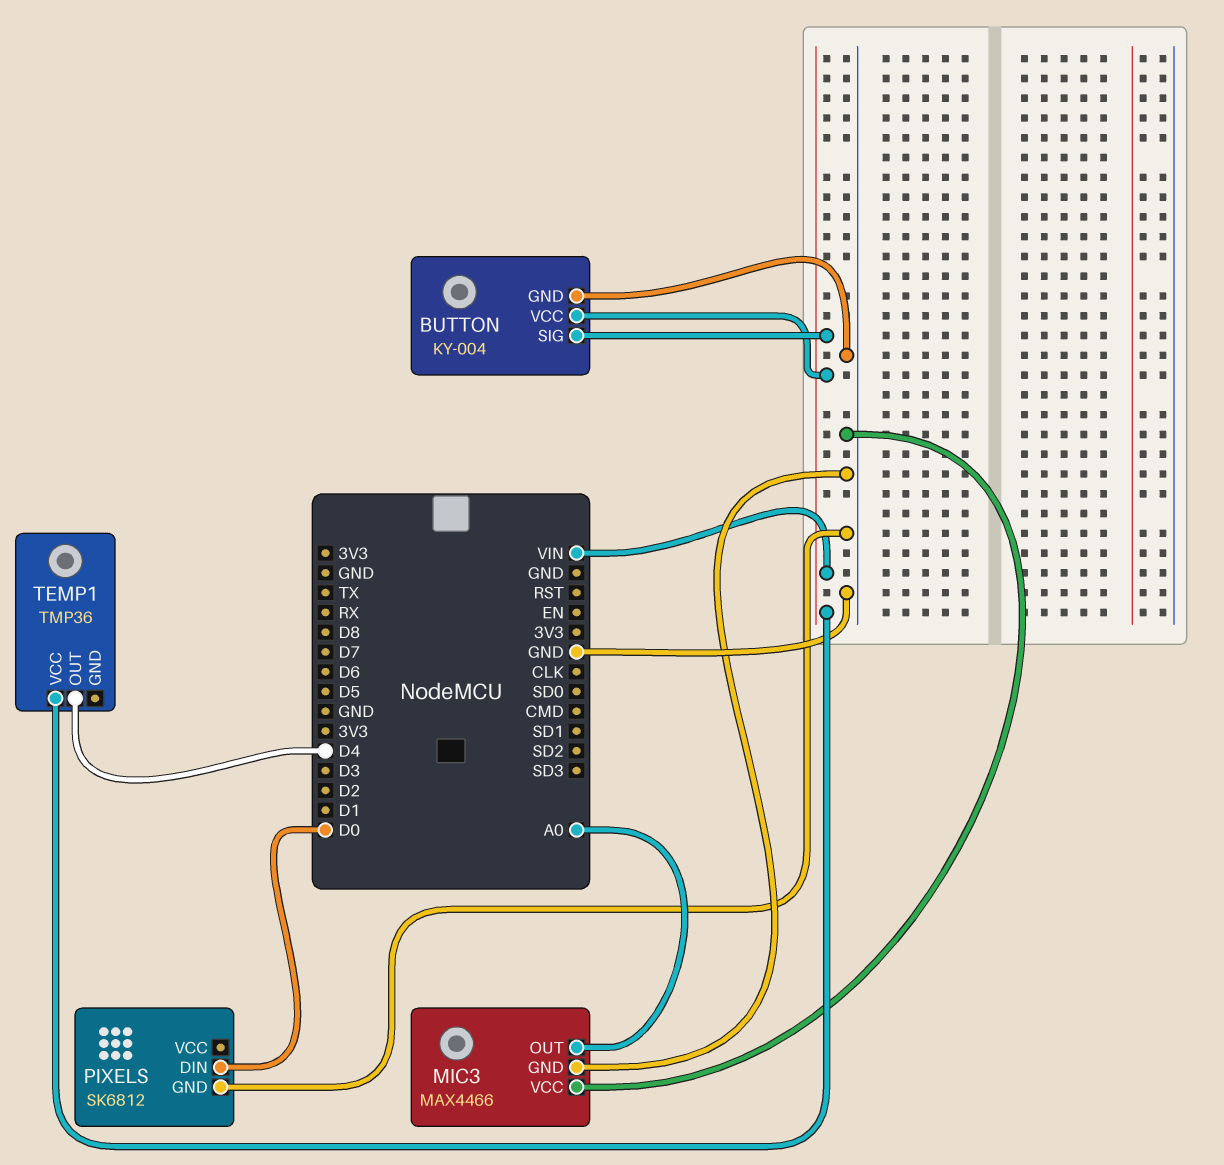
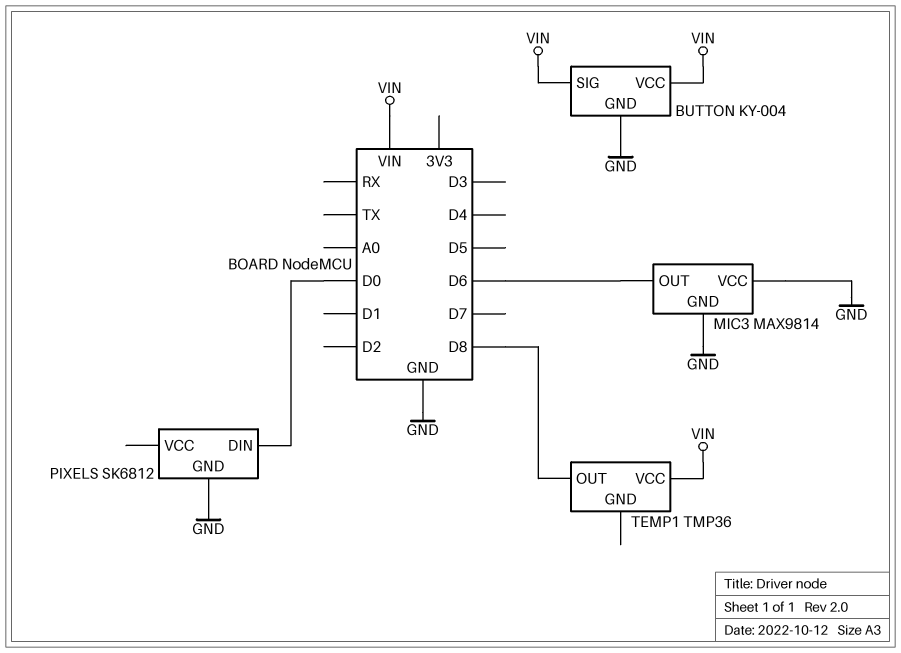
MIC3: MAX4466 -> MAX9814
MIC3 pin OUT: A0 -> D6
TEMP1 pin OUT: D4 -> D8

